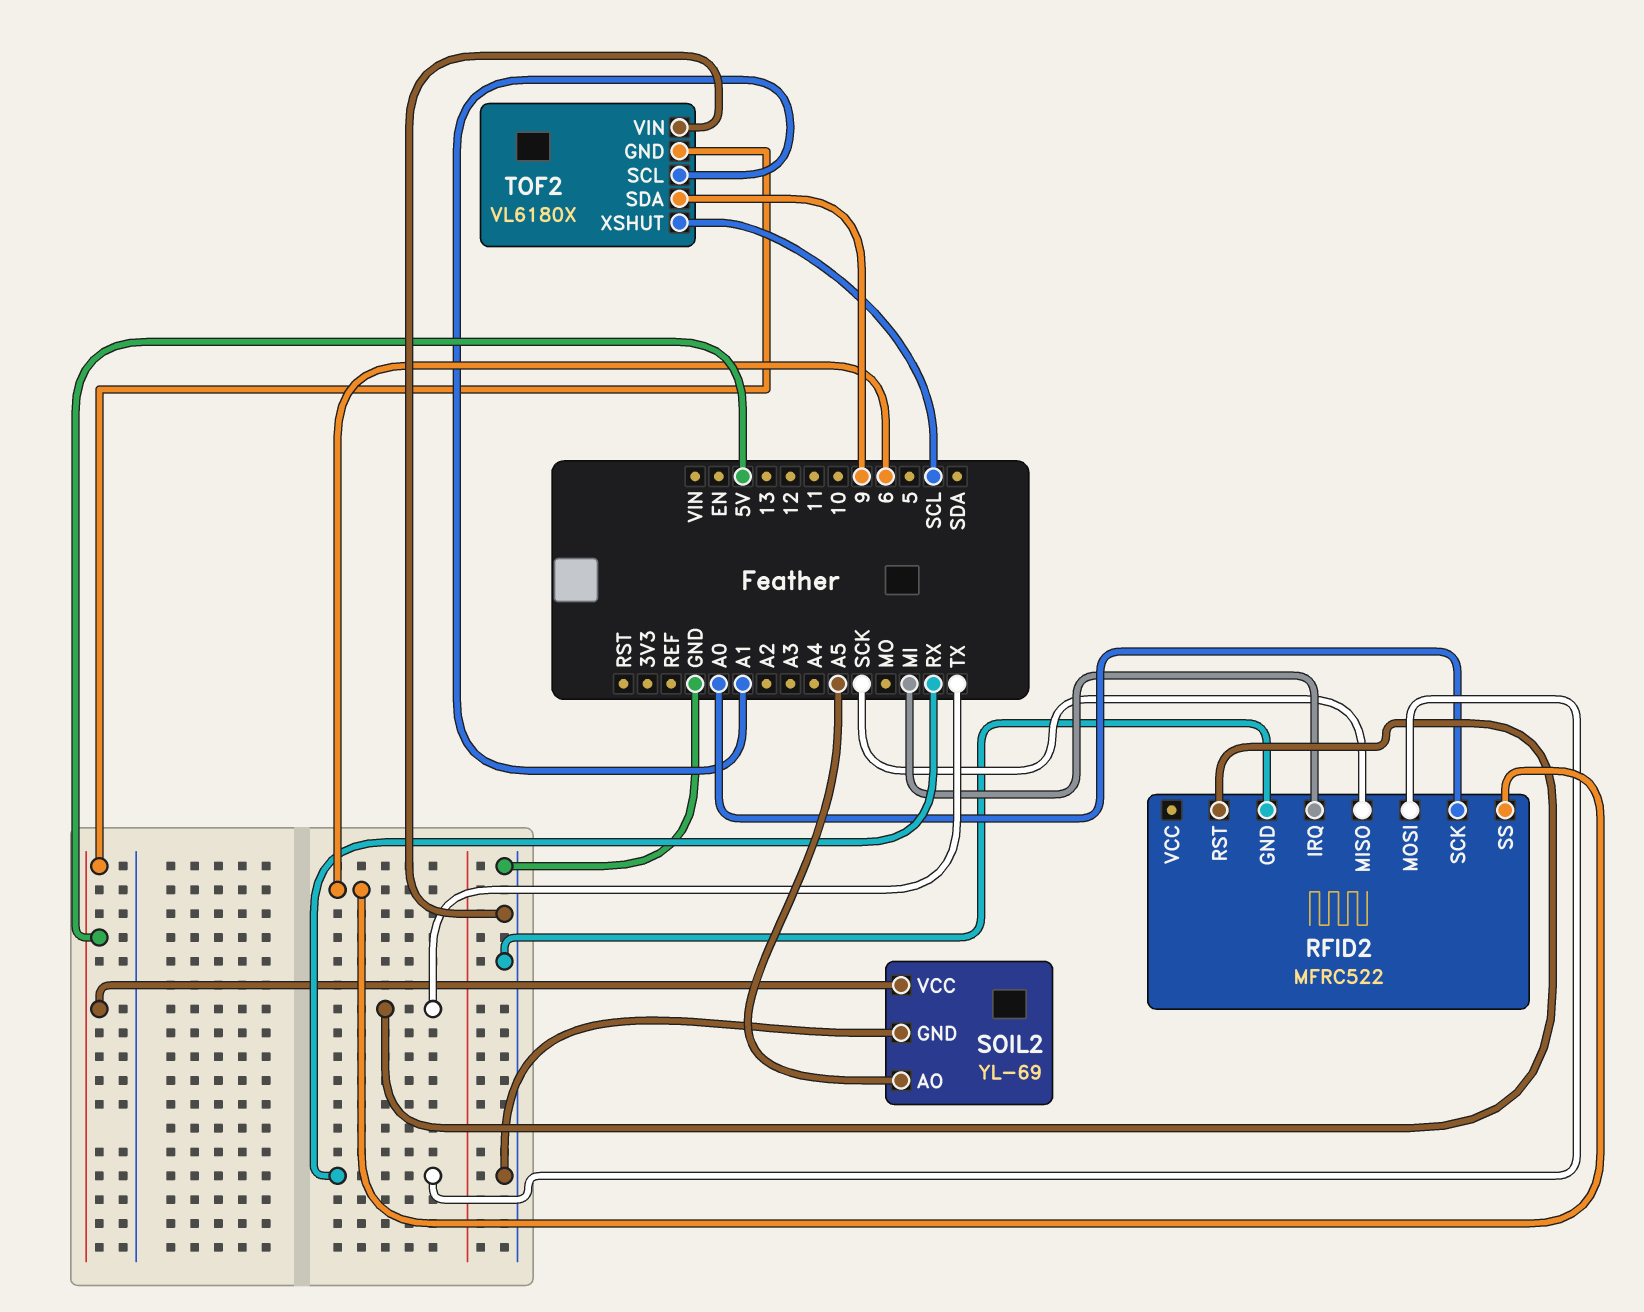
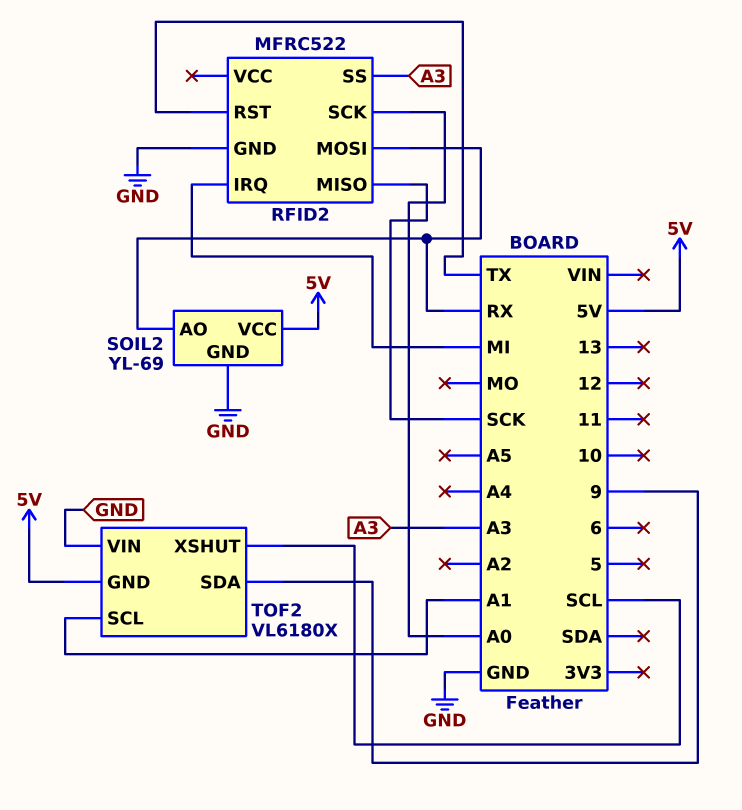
RFID2 pin SS: 6 -> A3
SOIL2 pin AO: A5 -> RX

